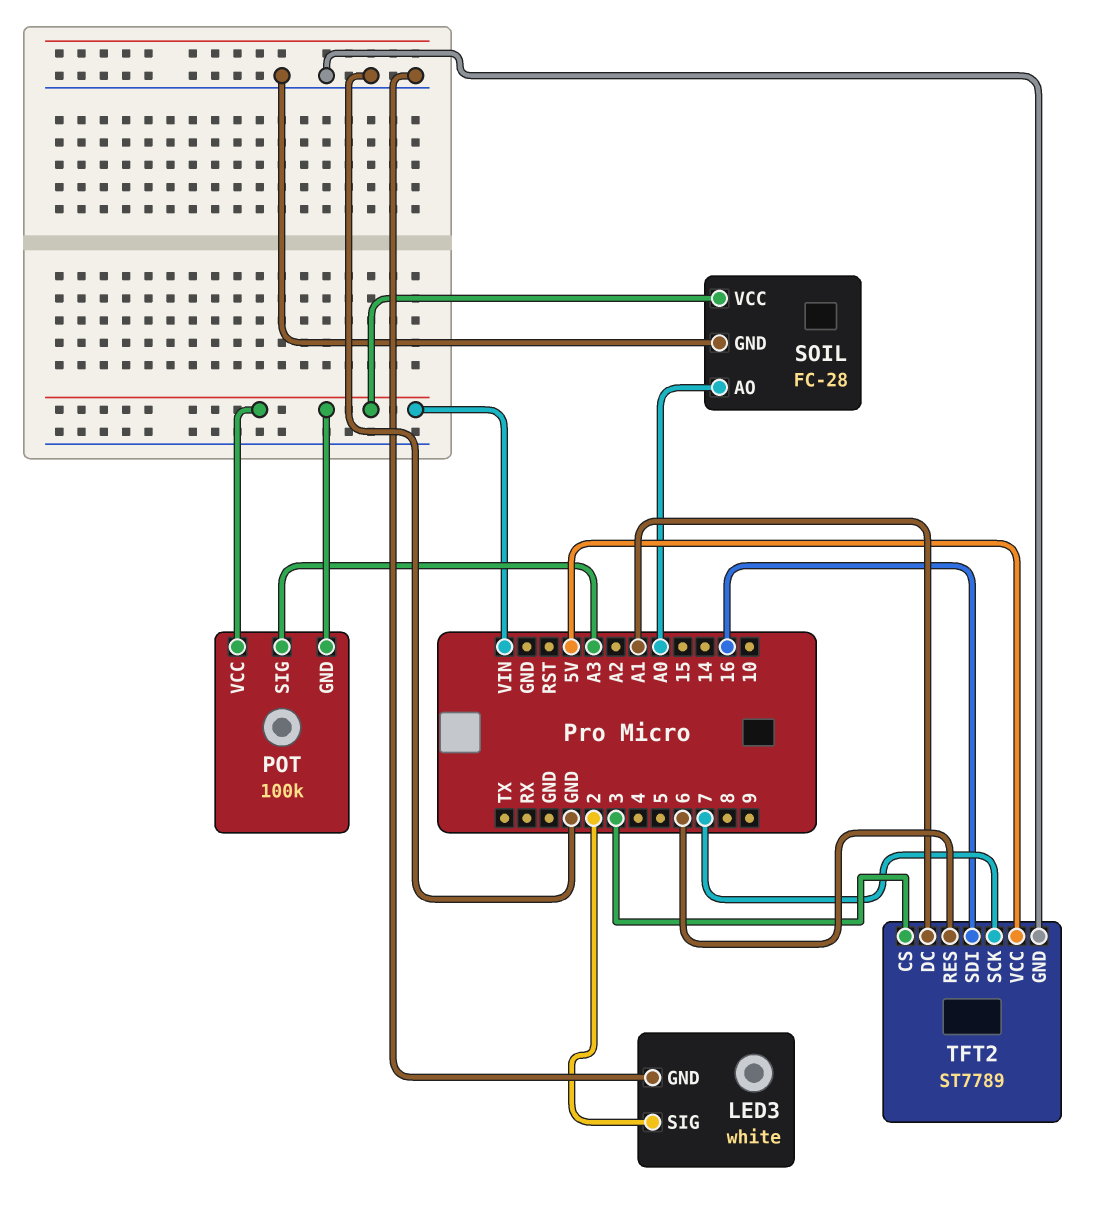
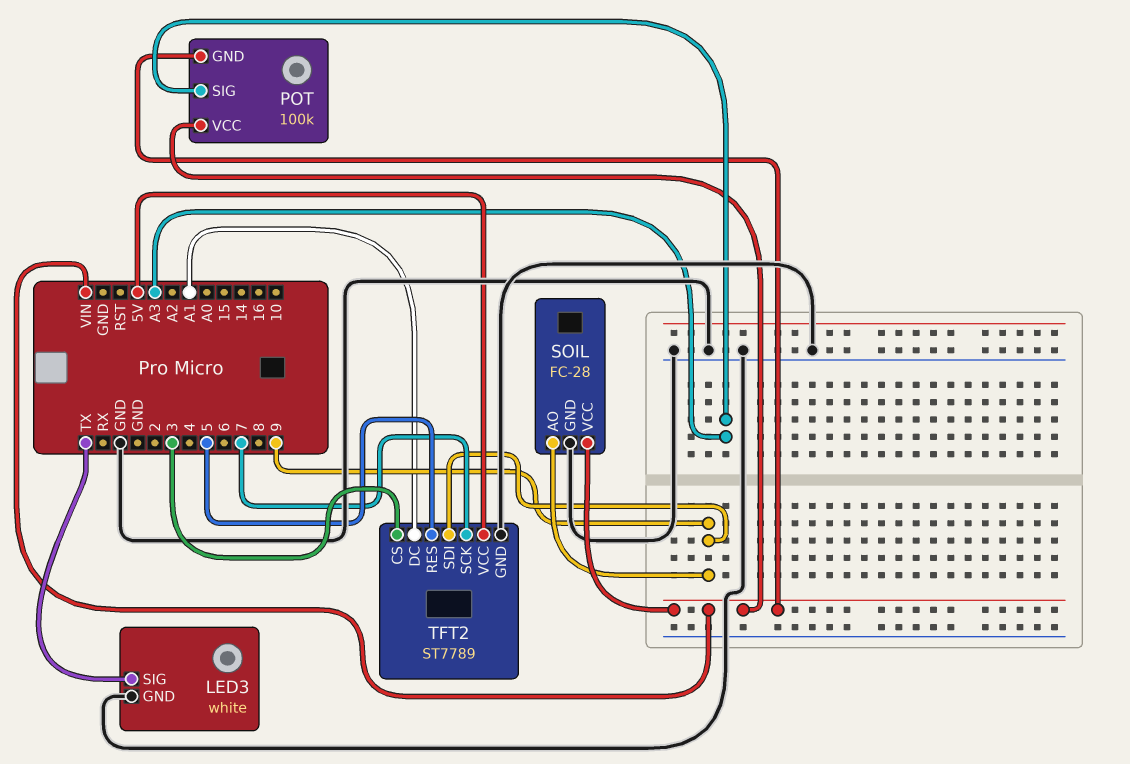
LED3 pin SIG: 2 -> TX
SOIL pin AO: A0 -> 9
TFT2 pin RES: 6 -> 5
TFT2 pin SDI: 16 -> 9

